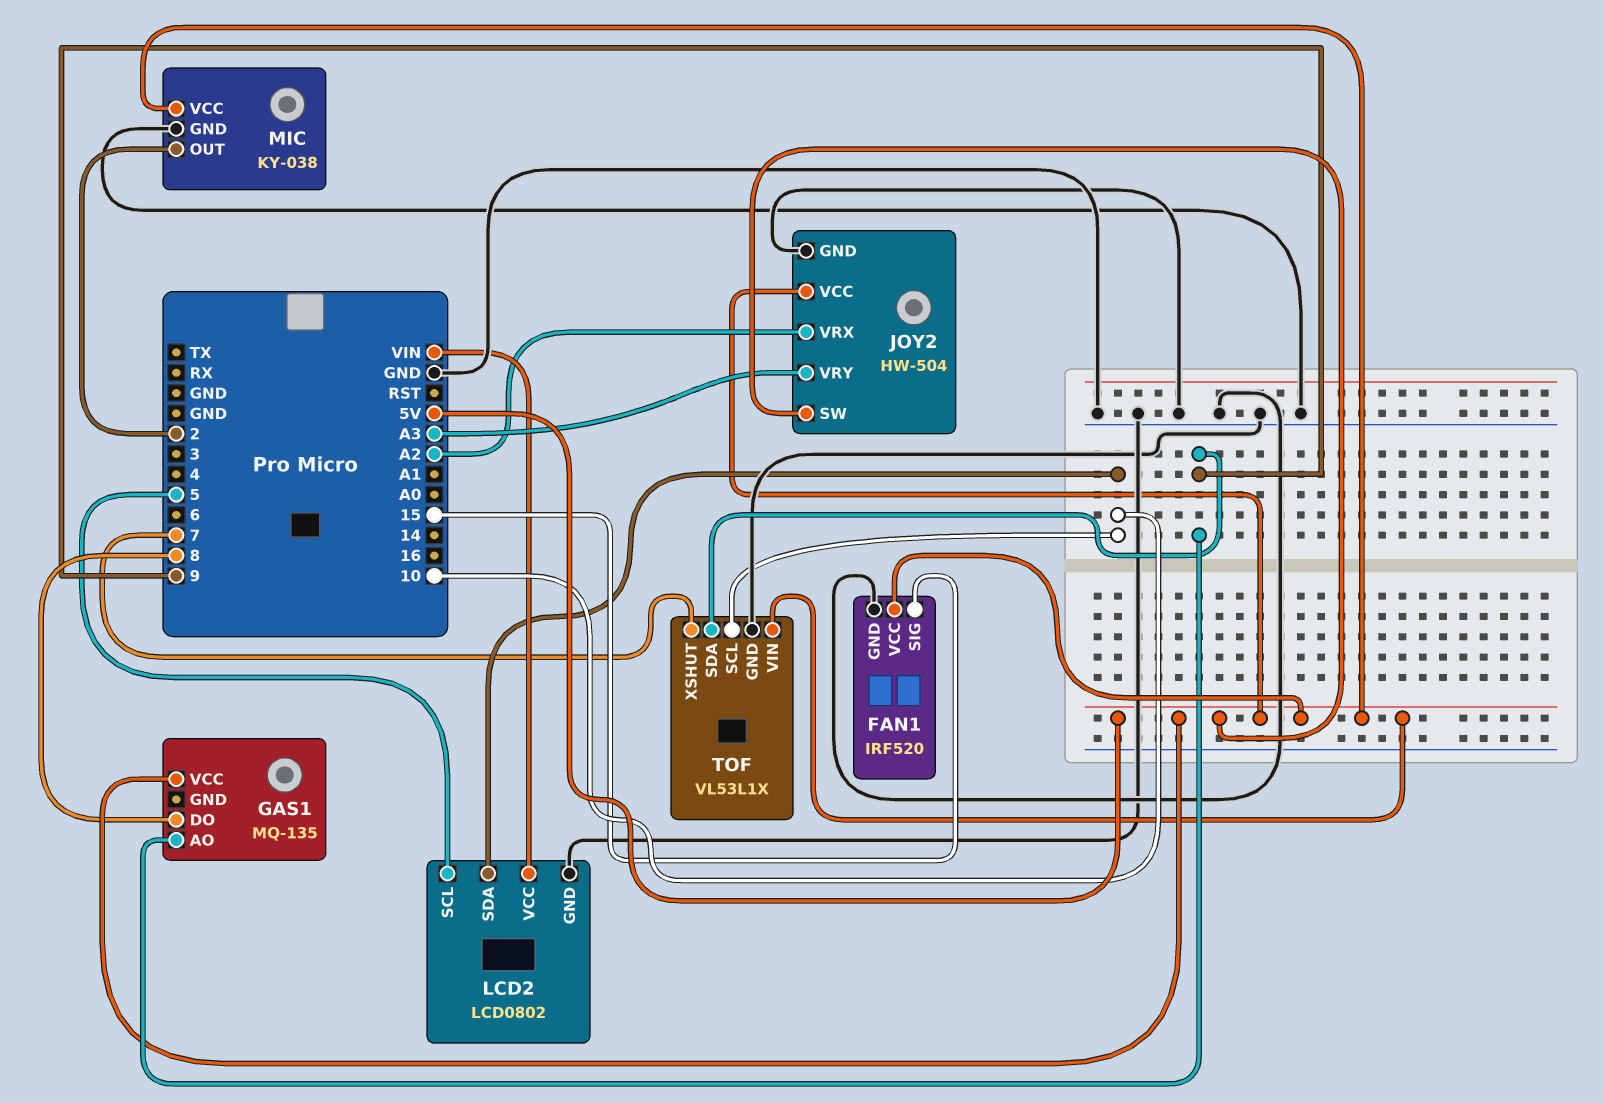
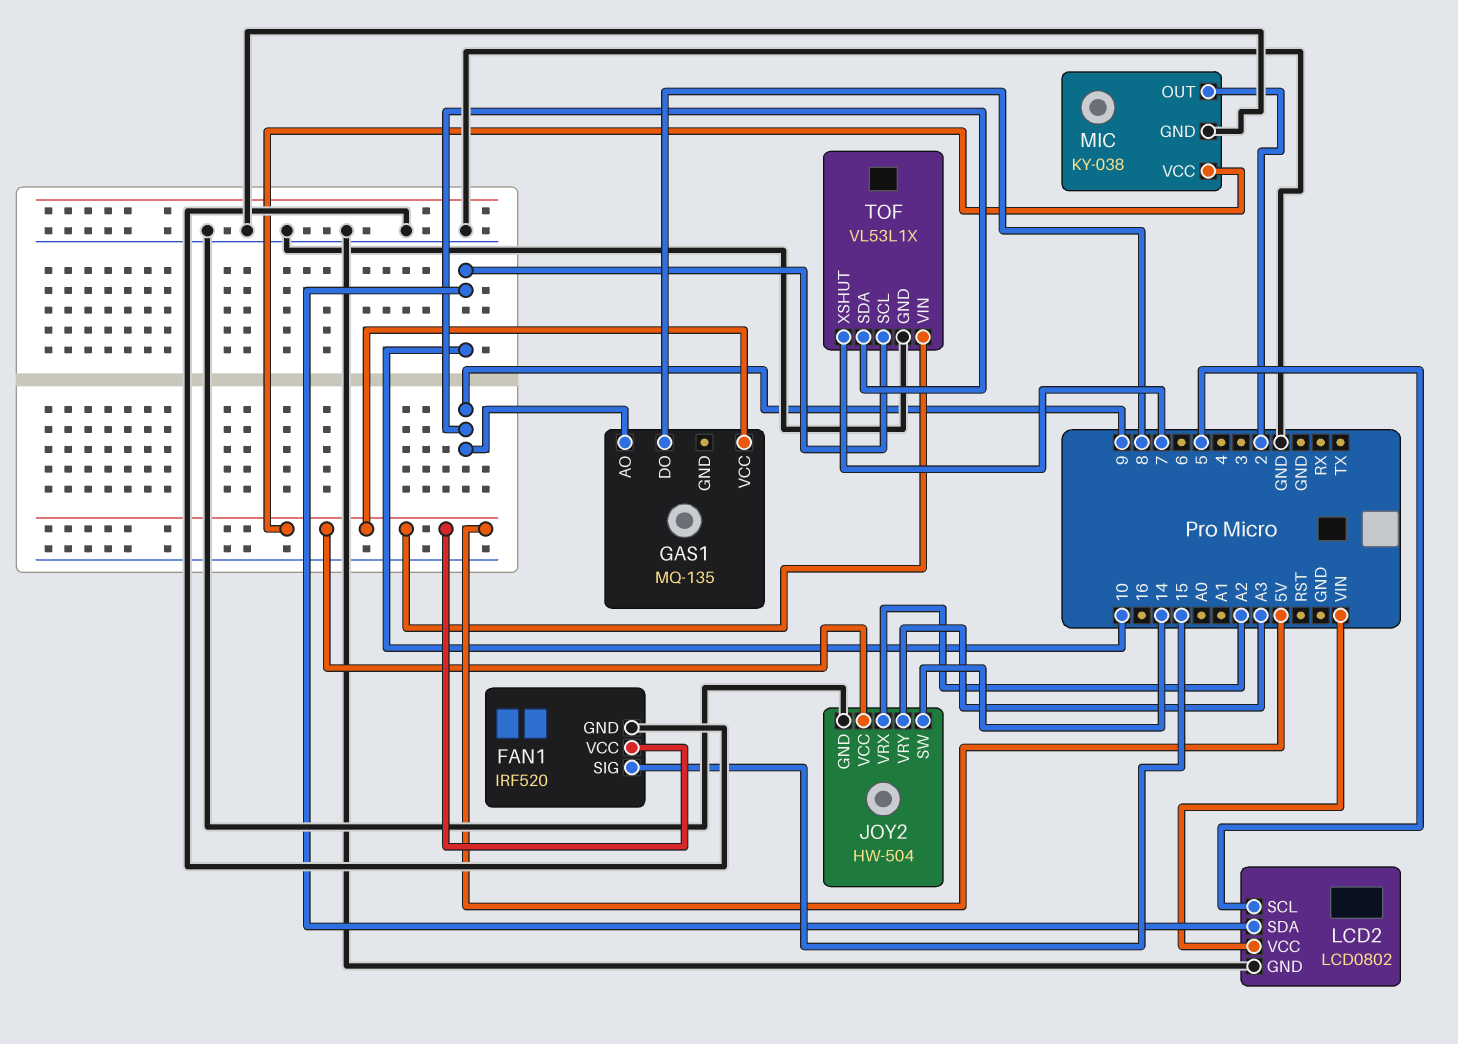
JOY2 pin SW: 5V -> 14

